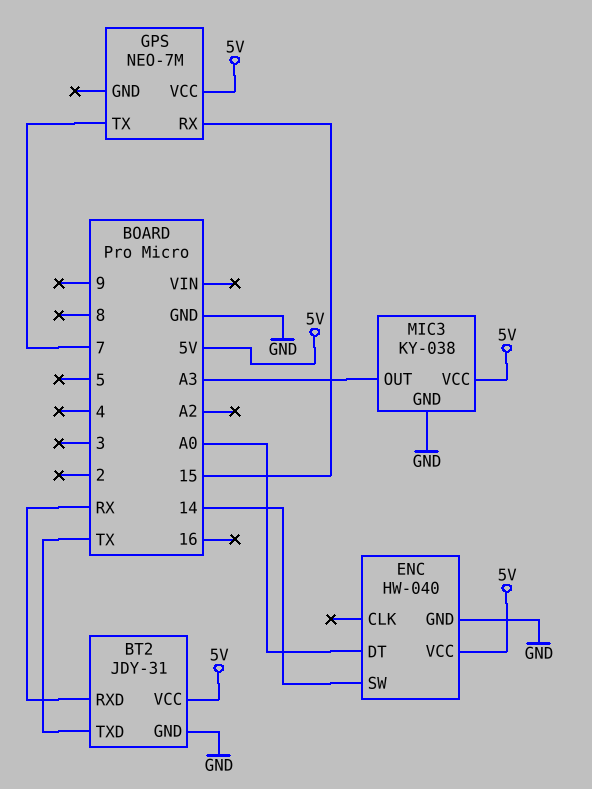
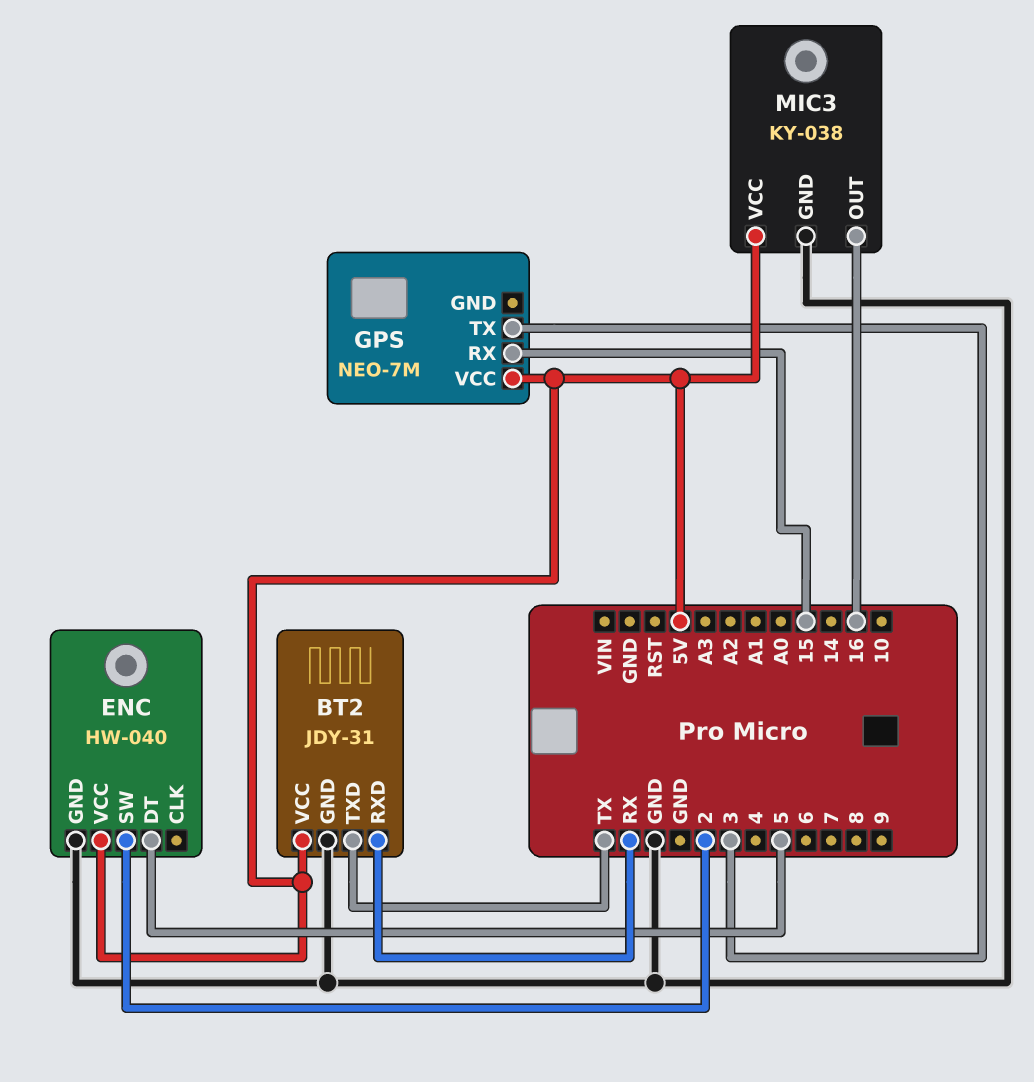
ENC pin DT: A0 -> 5
ENC pin SW: 14 -> 2
GPS pin TX: 7 -> 3
MIC3 pin OUT: A3 -> 16

